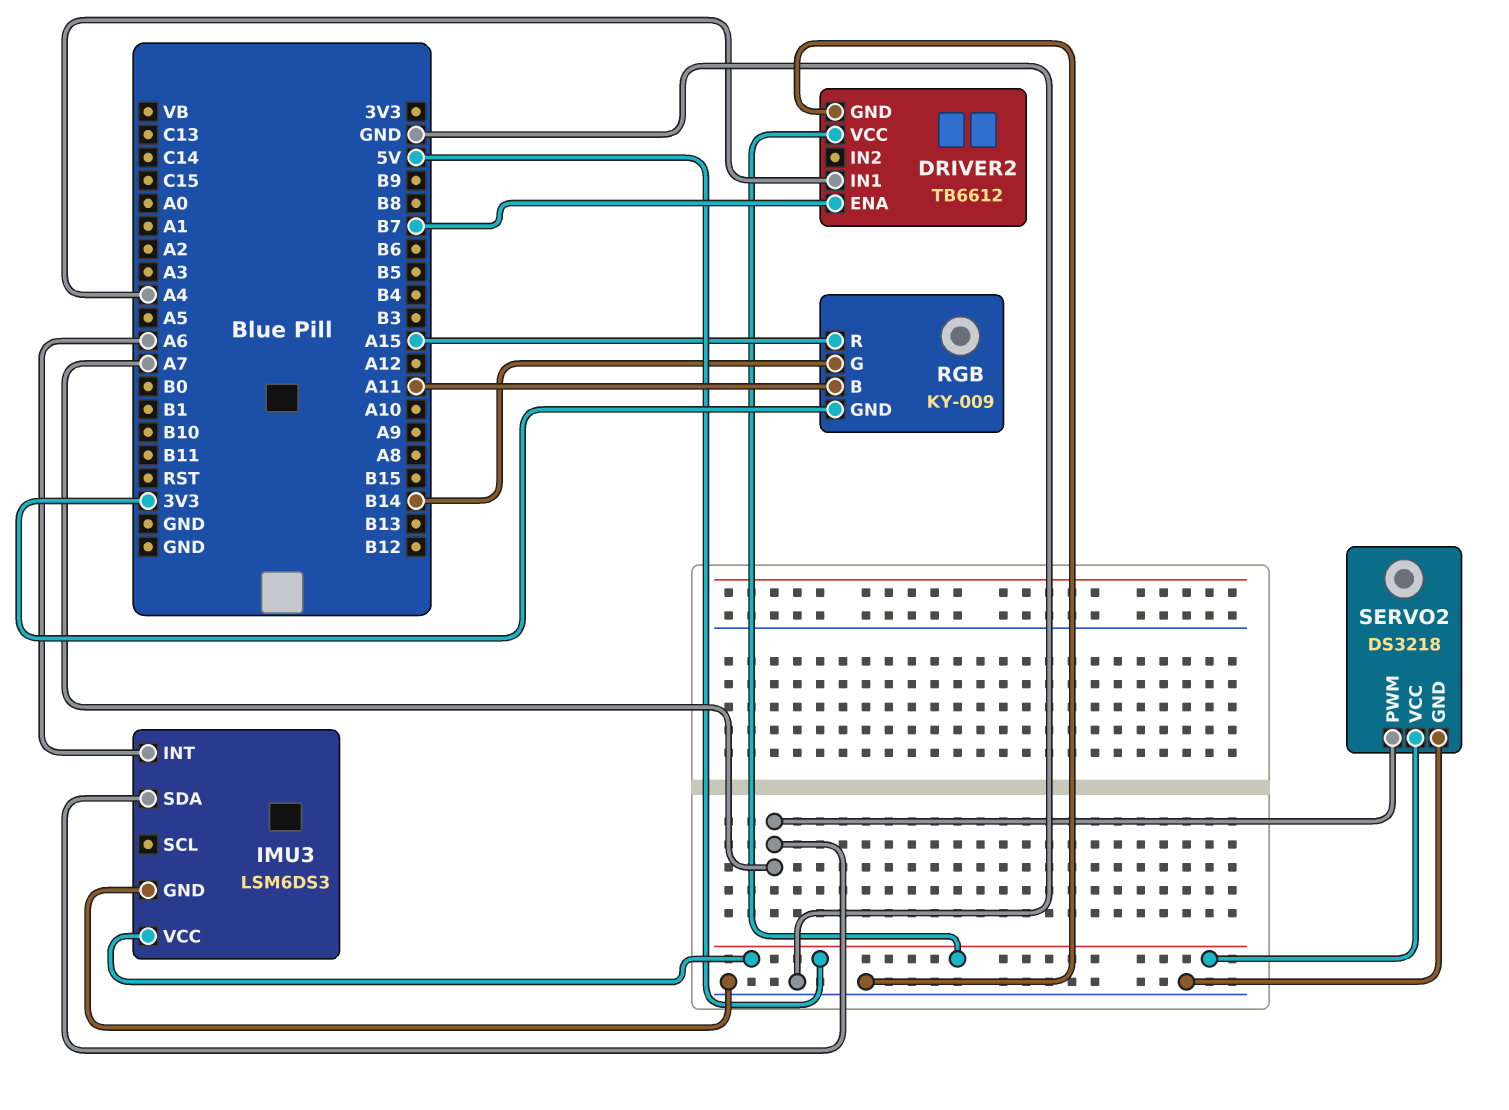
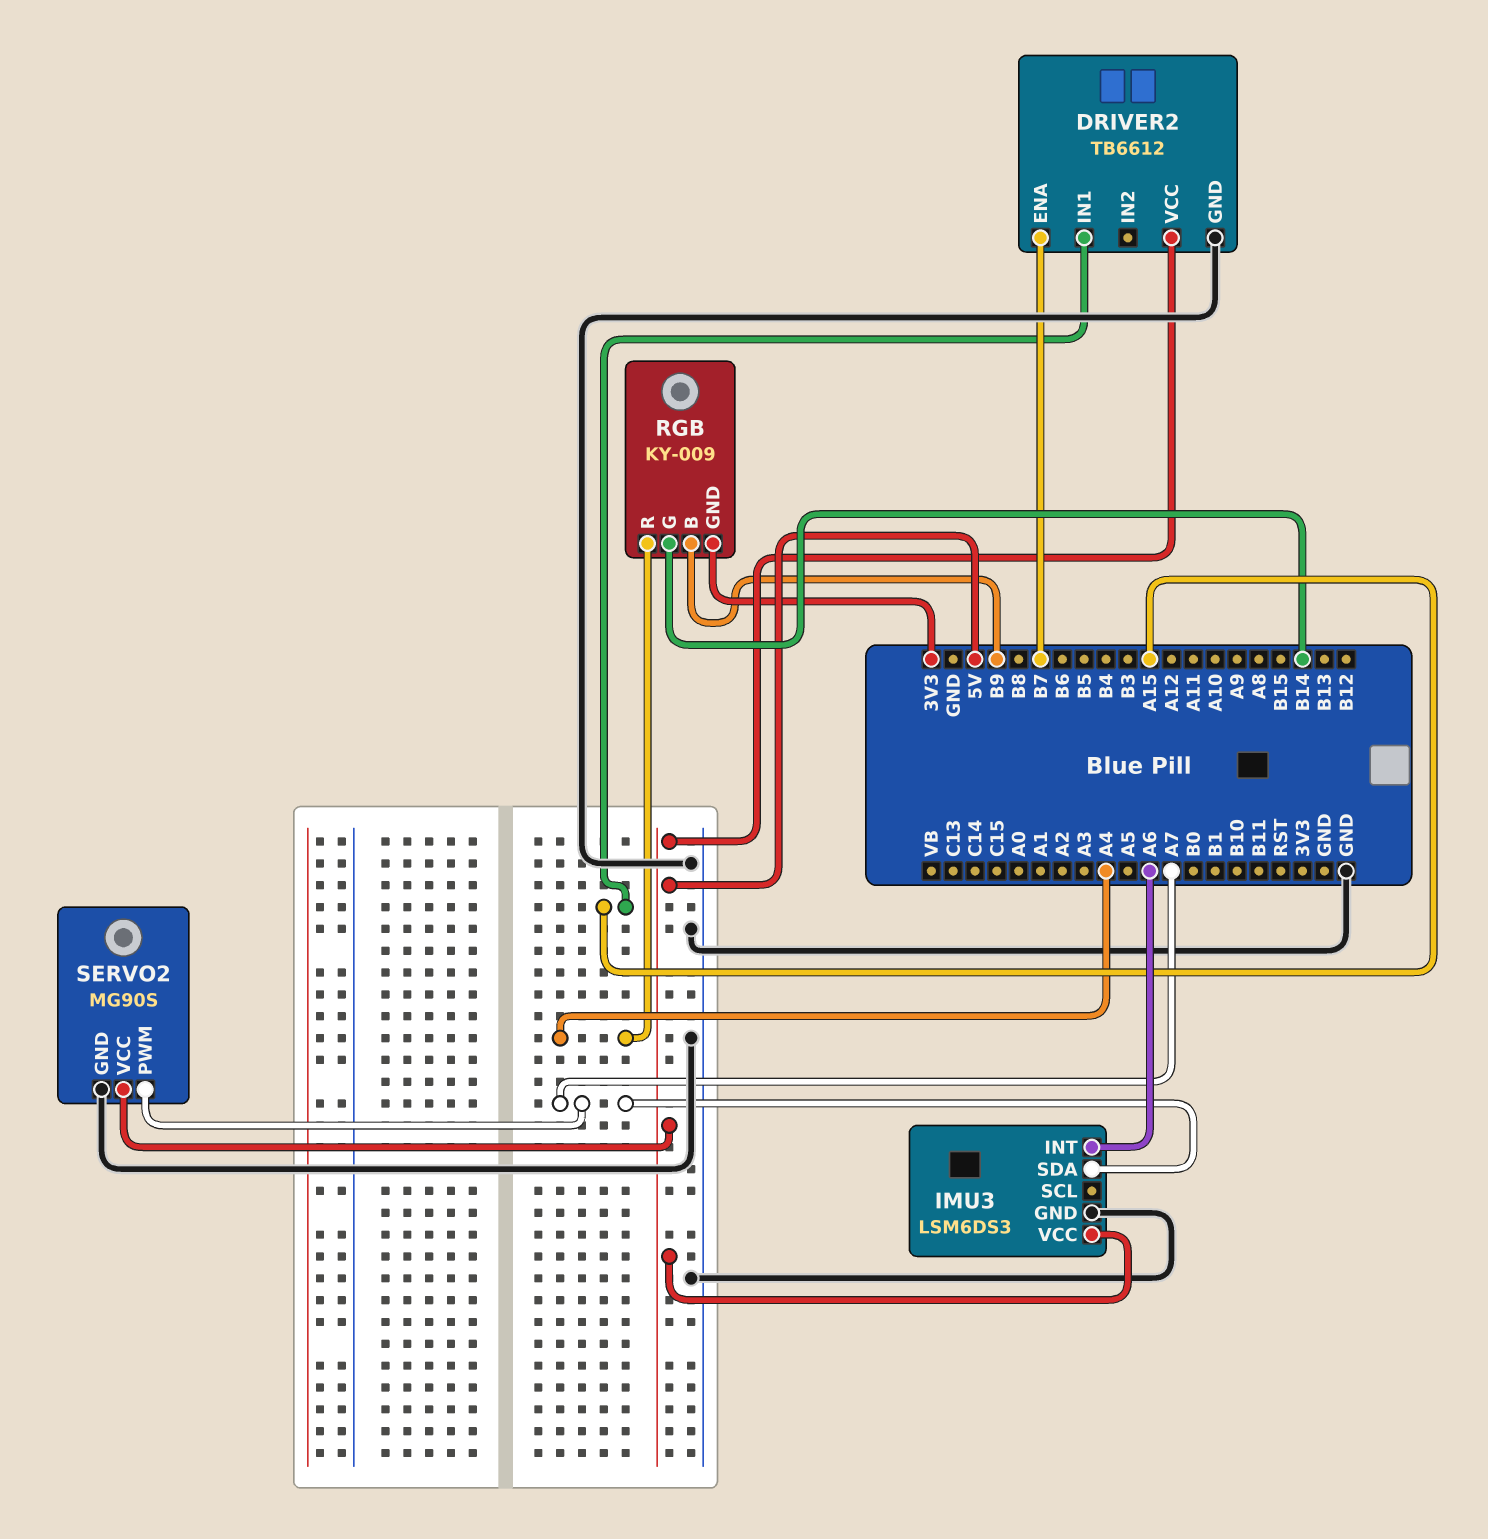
DRIVER2 pin IN1: A4 -> A15
RGB pin B: A11 -> B9
RGB pin R: A15 -> A4
SERVO2: DS3218 -> MG90S

